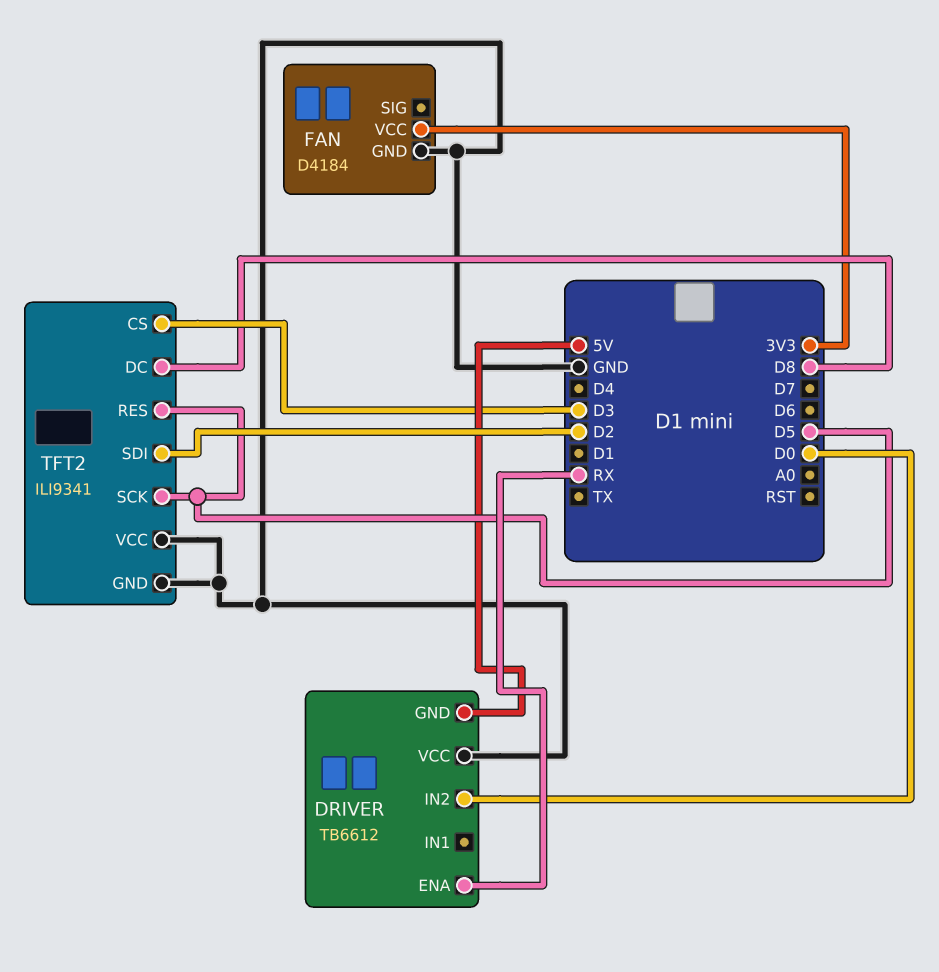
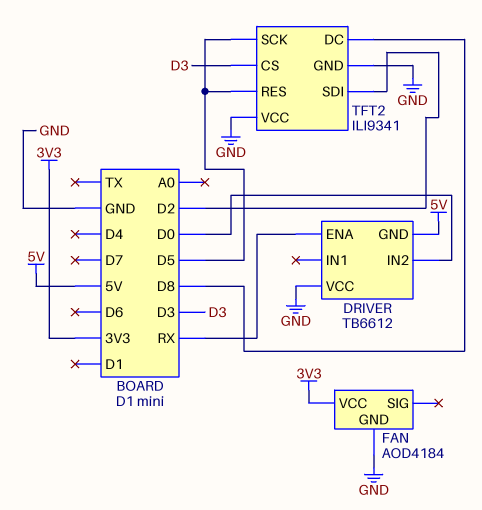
FAN: D4184 -> AOD4184

